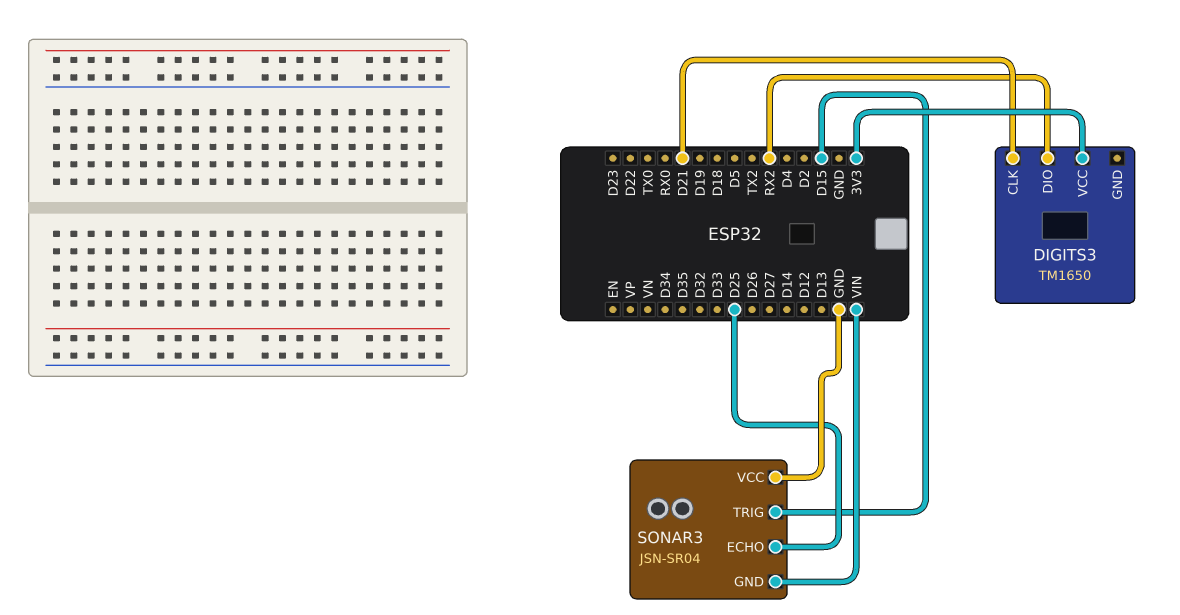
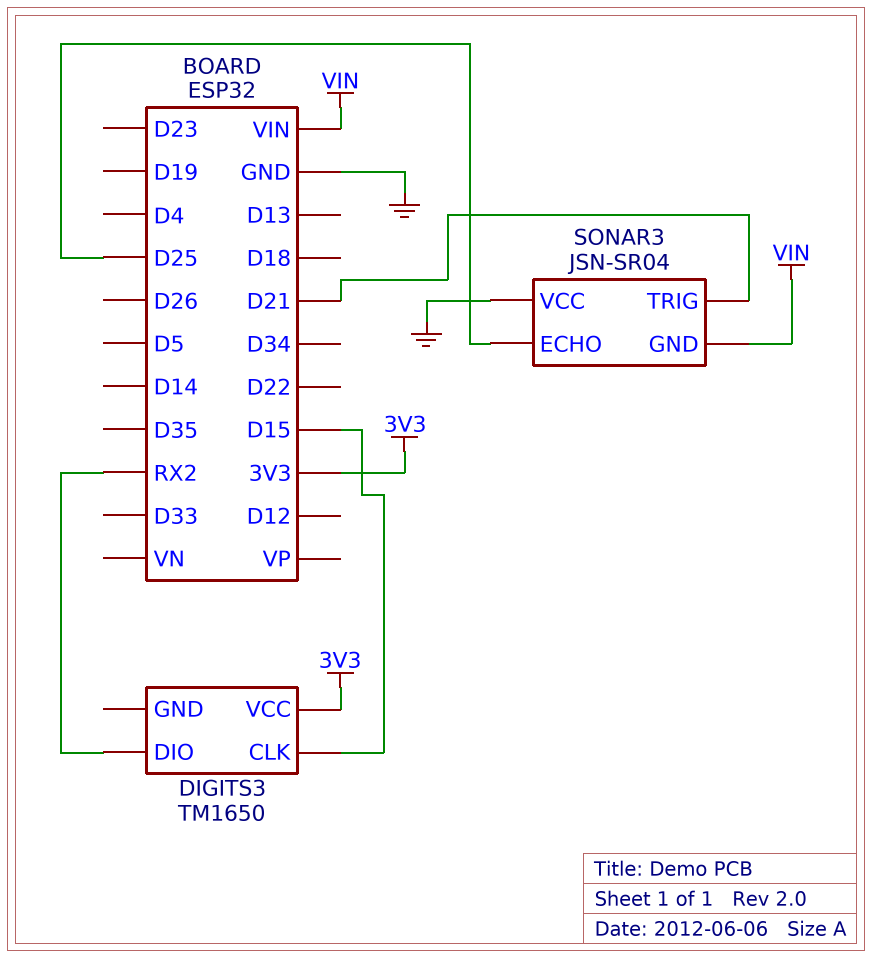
DIGITS3 pin CLK: D21 -> D15
SONAR3 pin TRIG: D15 -> D21

